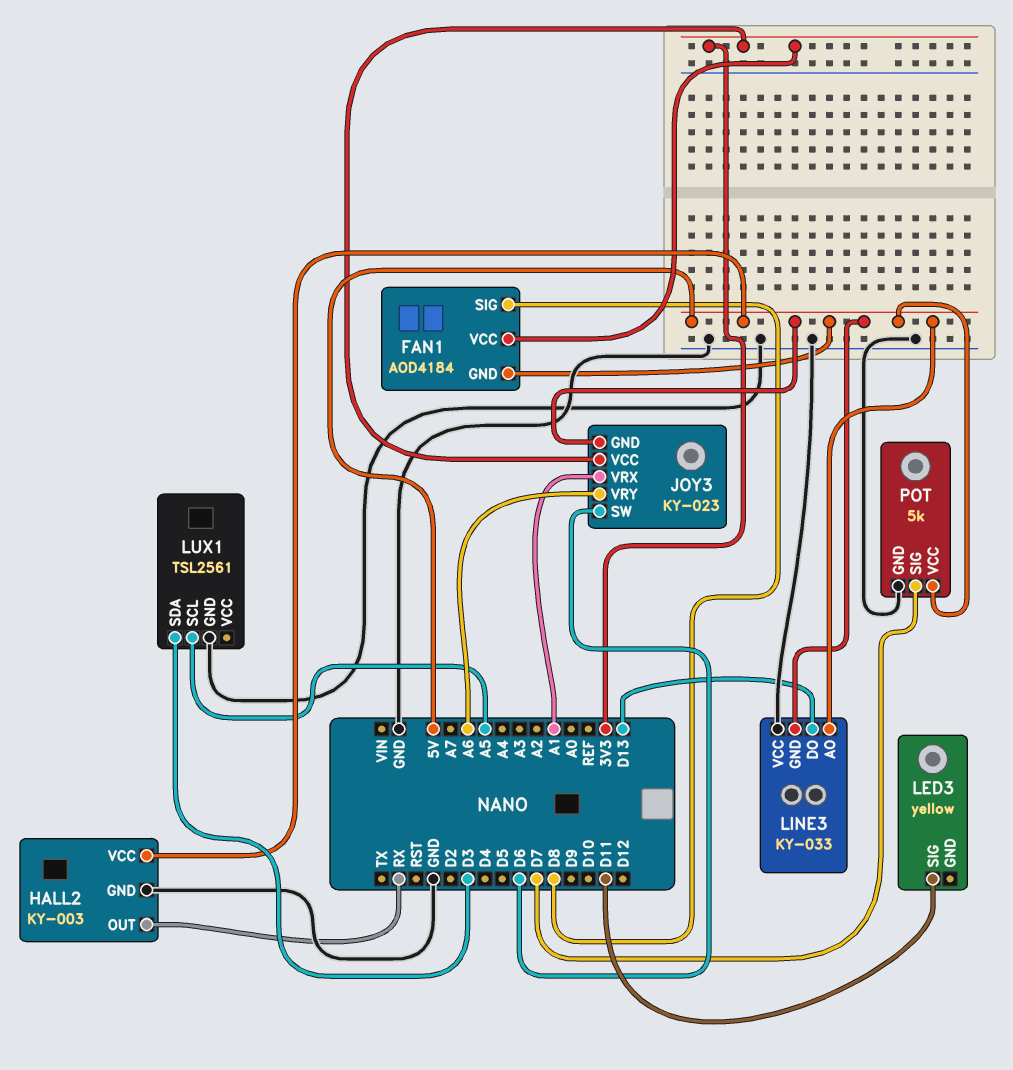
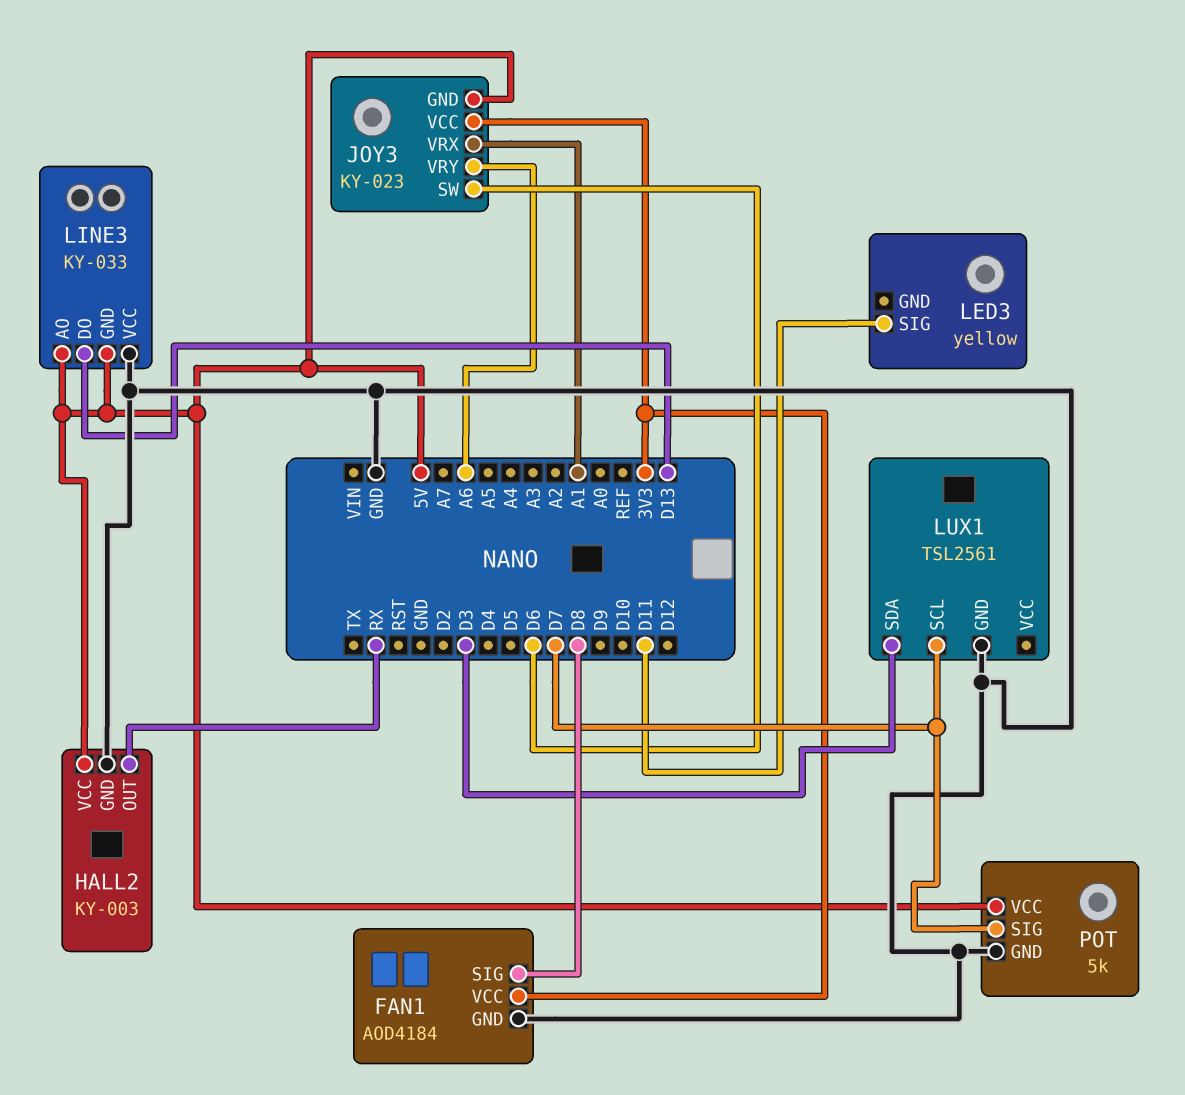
FAN1 pin GND: 5V -> GND
LUX1 pin SCL: A5 -> D7

